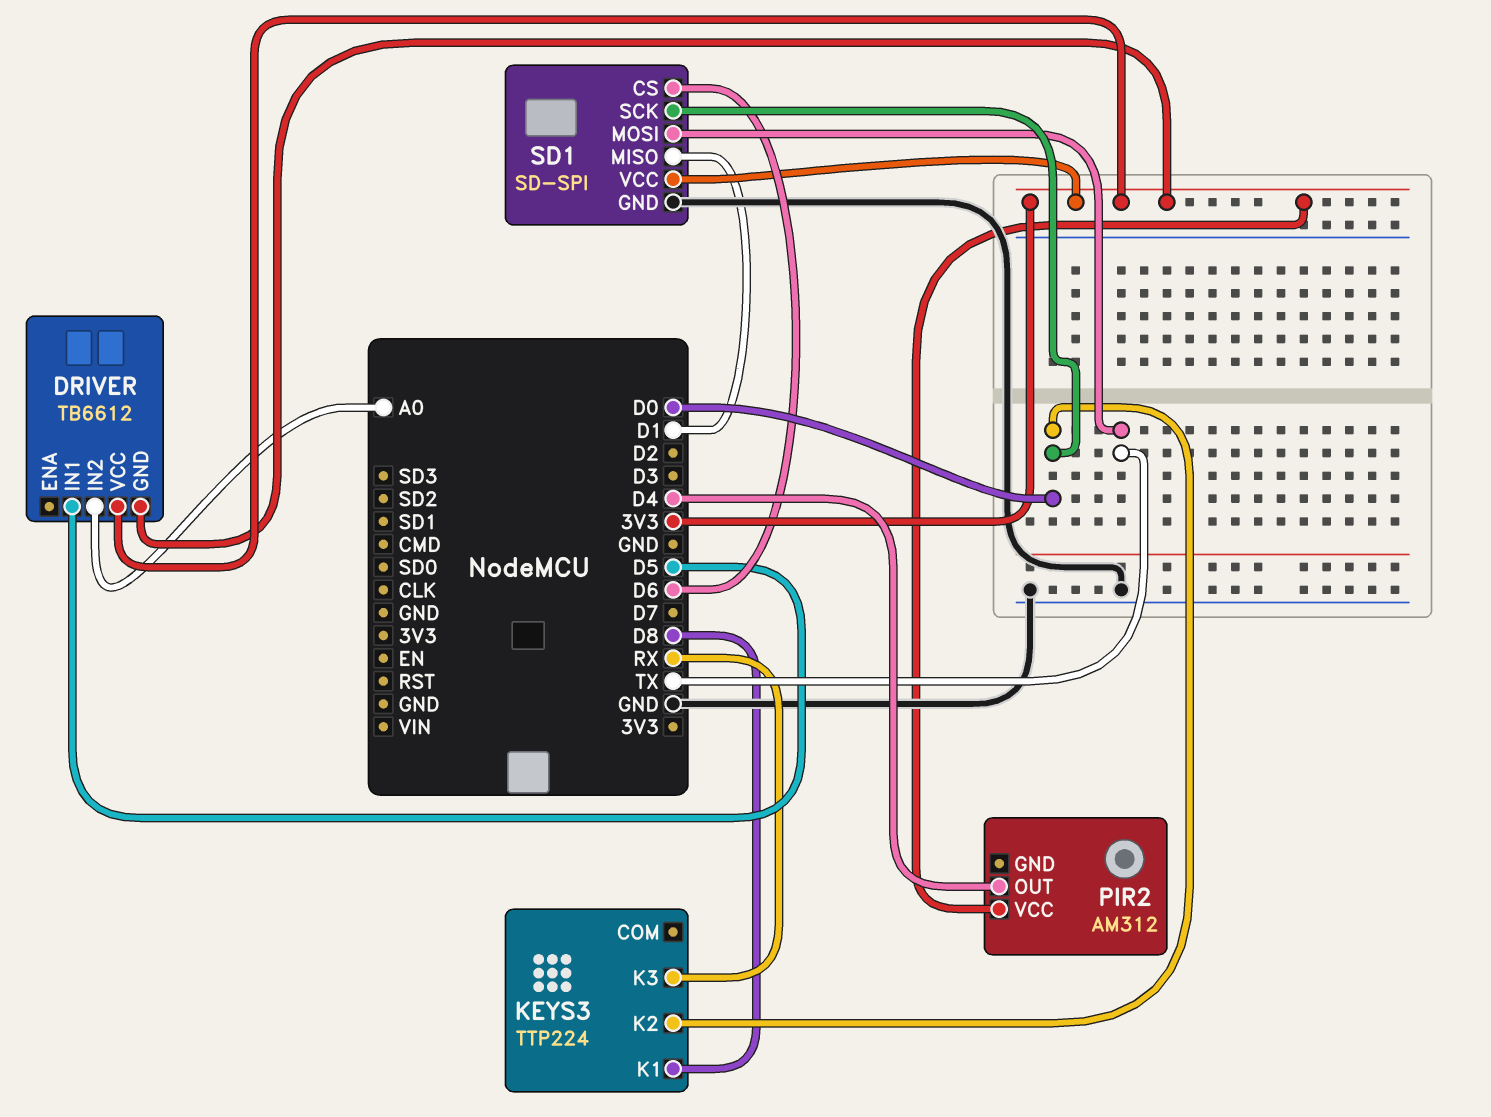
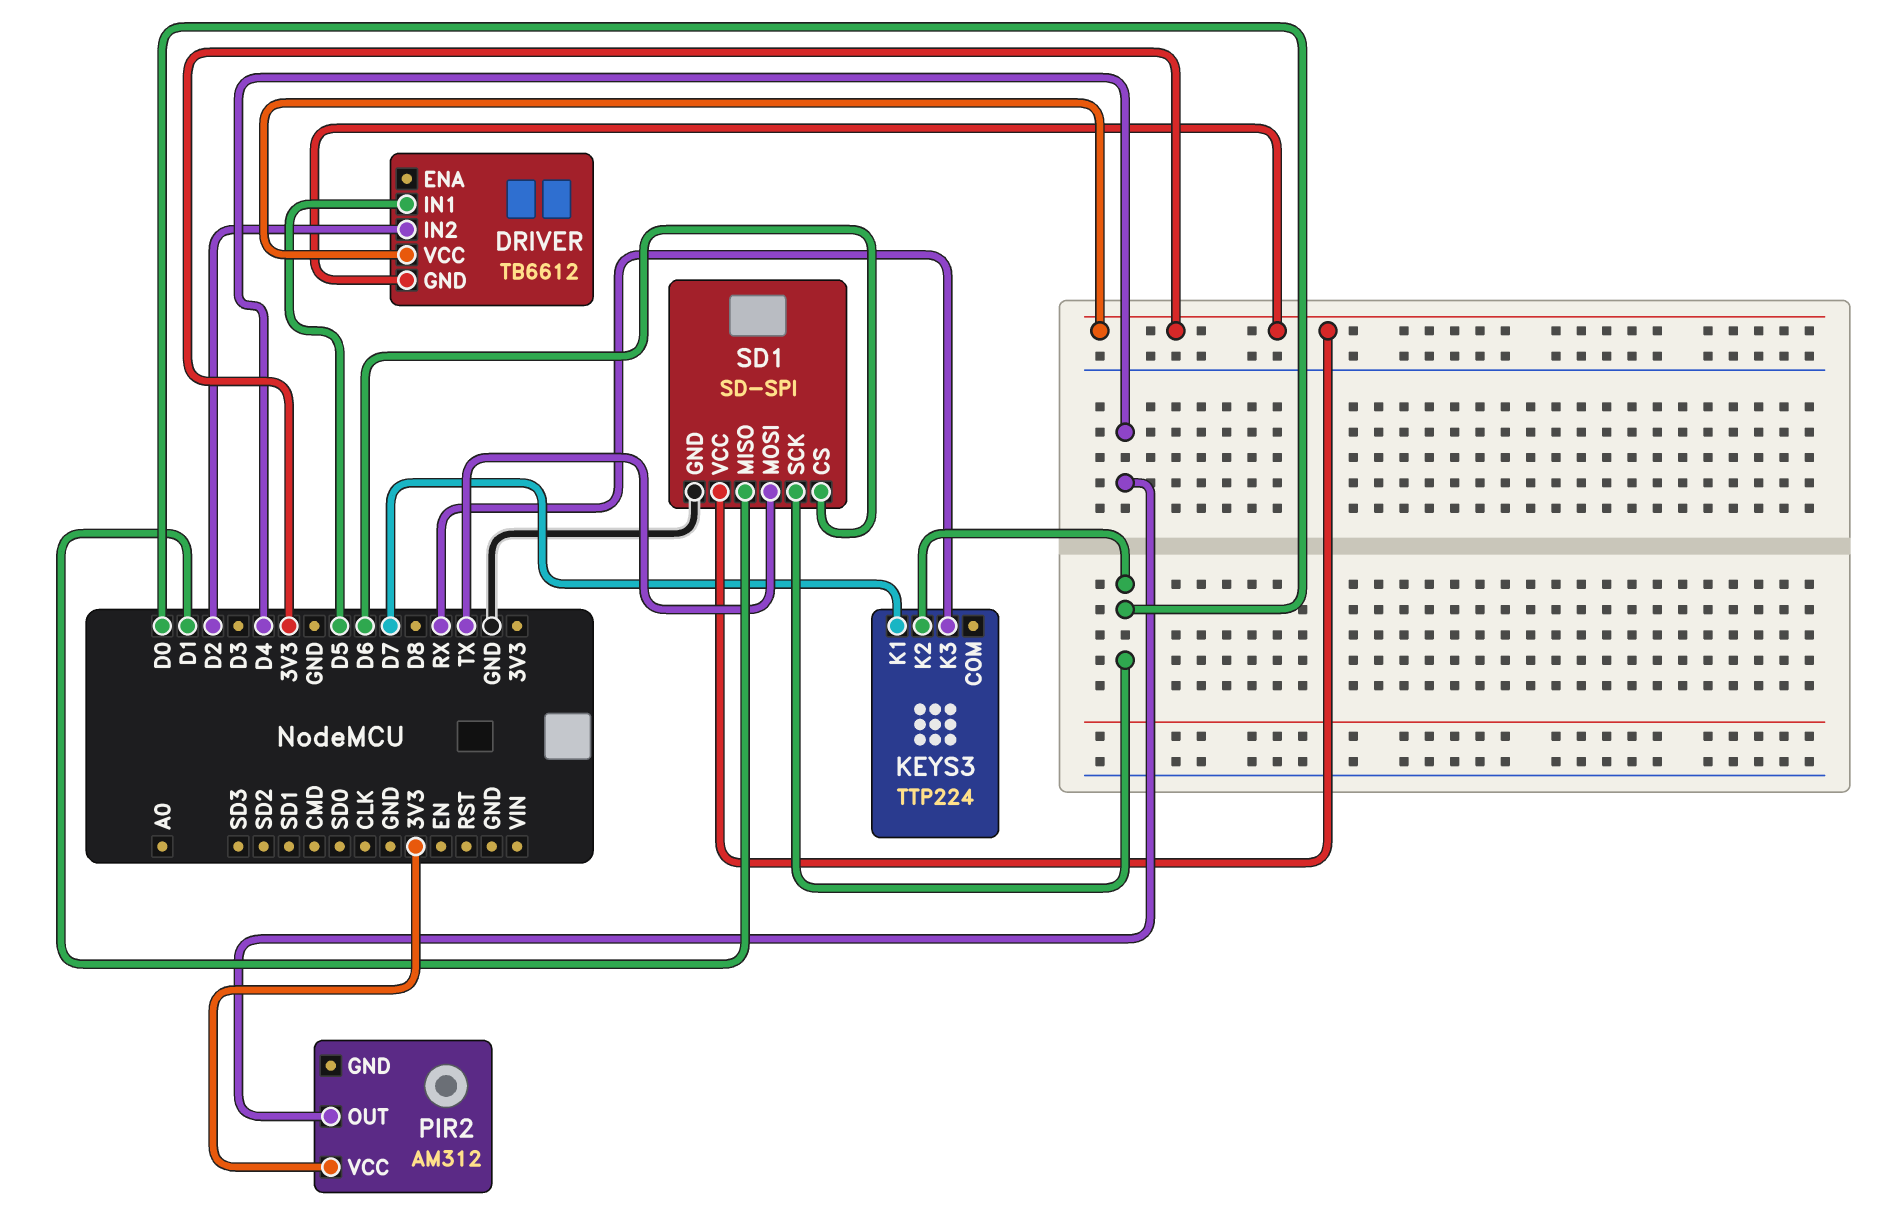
DRIVER pin IN2: A0 -> D2
KEYS3 pin K1: D8 -> D7

